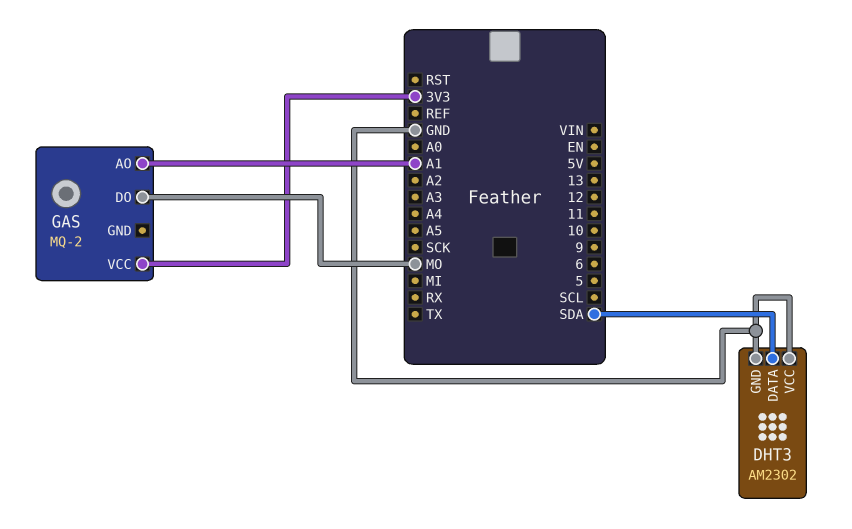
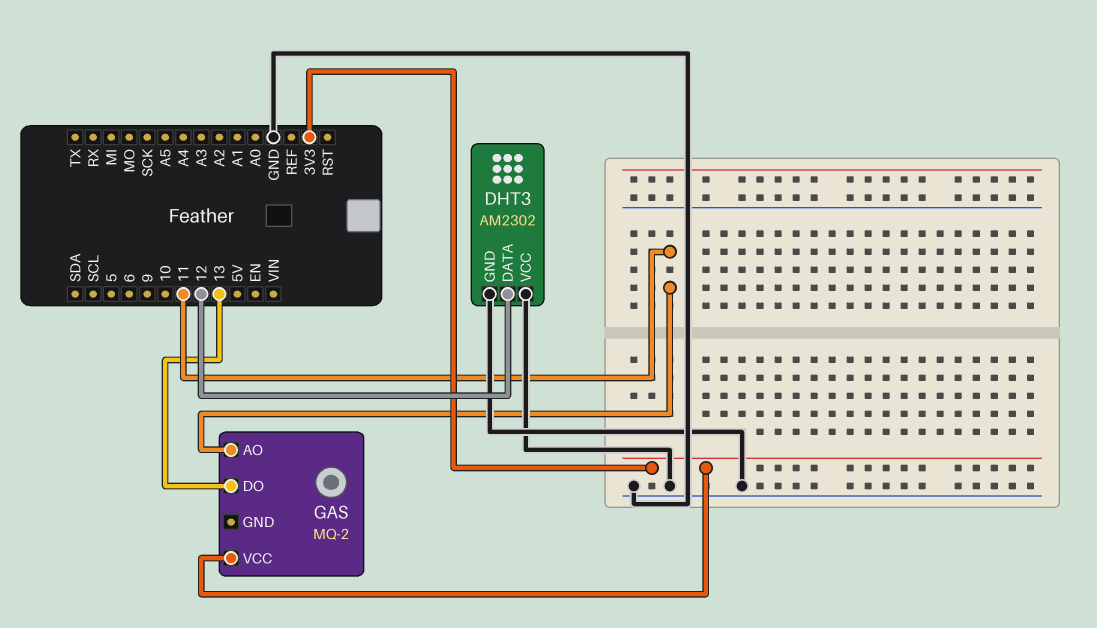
DHT3 pin DATA: SDA -> 12
GAS pin AO: A1 -> 11
GAS pin DO: MO -> 13

